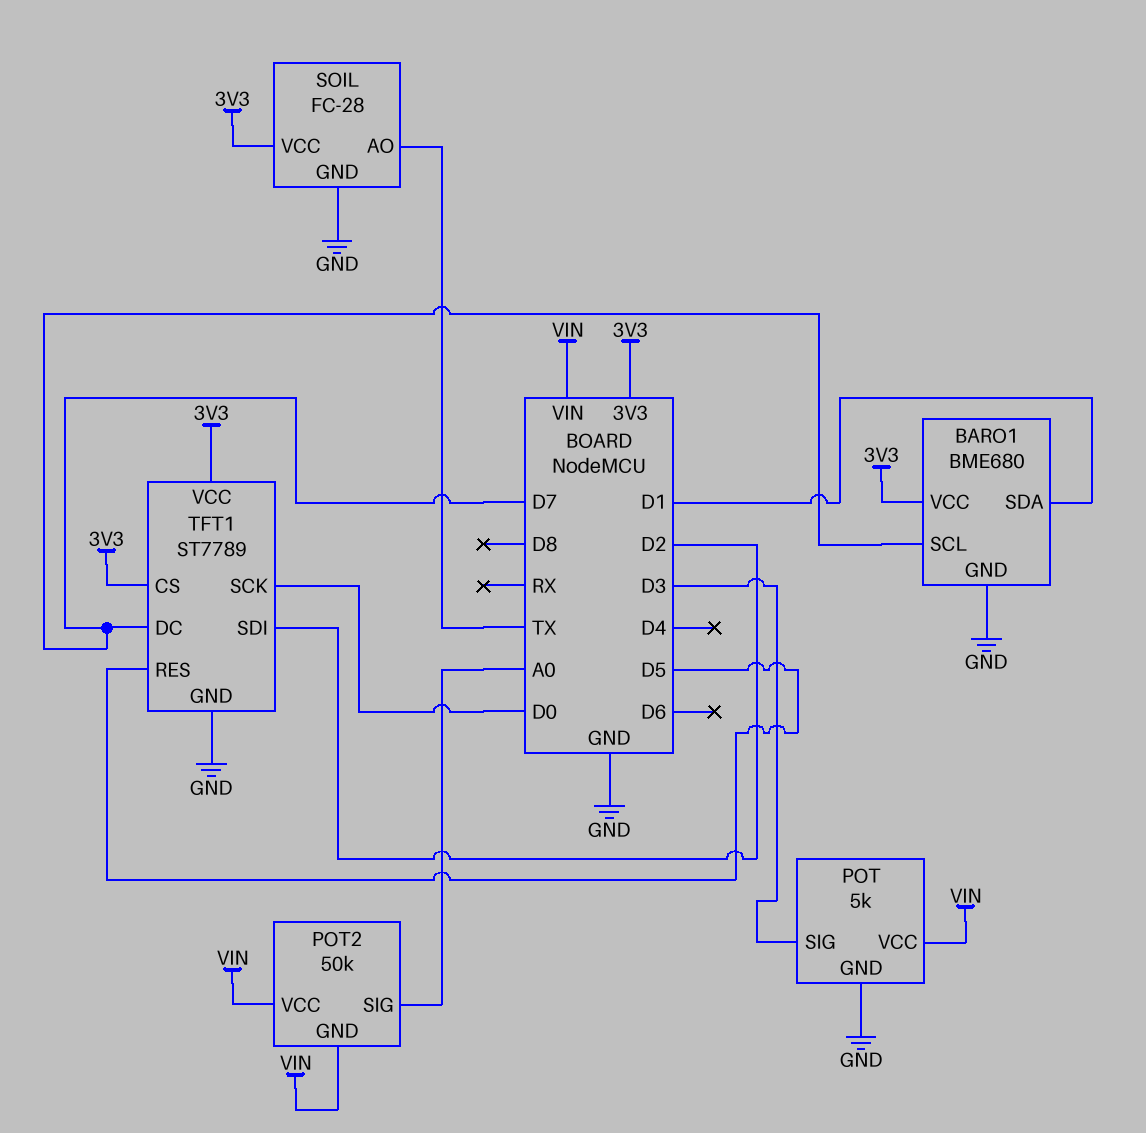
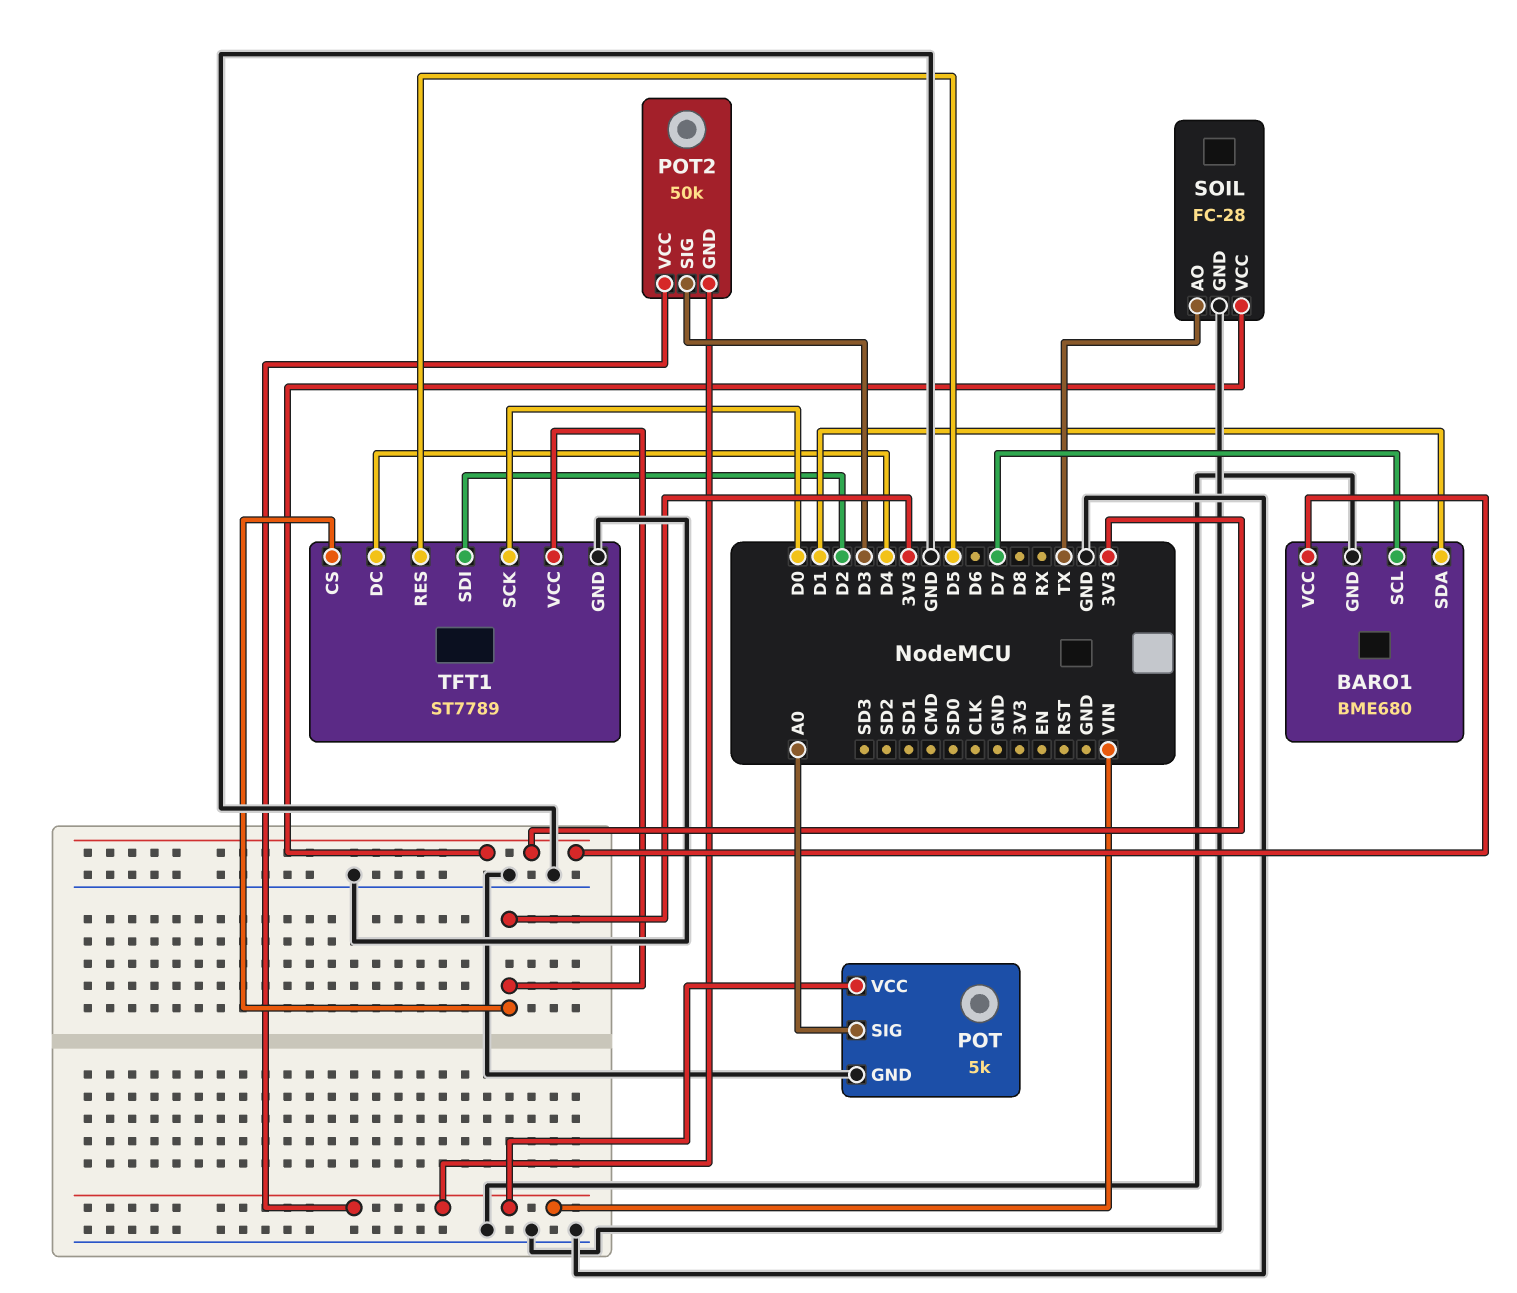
POT pin SIG: D3 -> A0
POT2 pin SIG: A0 -> D3
TFT1 pin DC: D7 -> D4

